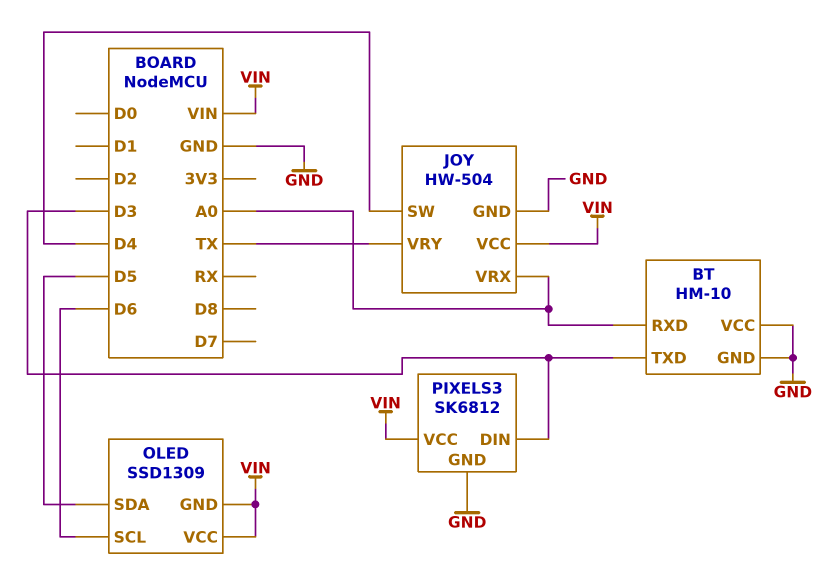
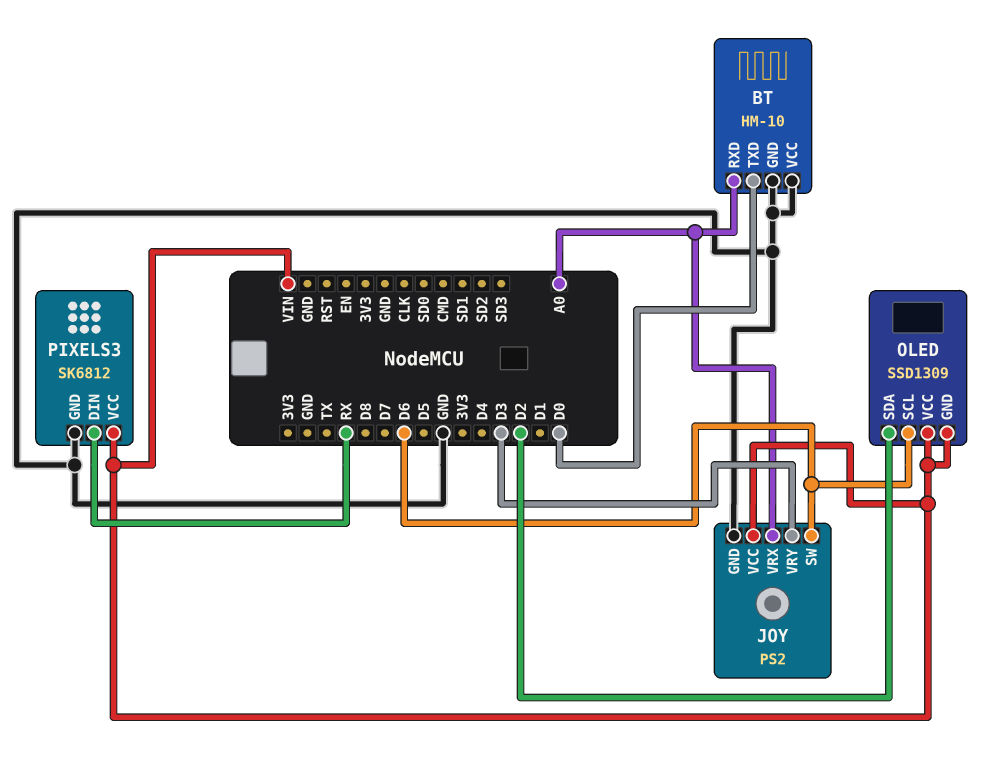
BT pin TXD: D3 -> D0
JOY: HW-504 -> PS2
JOY pin SW: D4 -> D6
JOY pin VRY: TX -> D3
OLED pin SDA: D5 -> D2
PIXELS3 pin DIN: D3 -> RX

